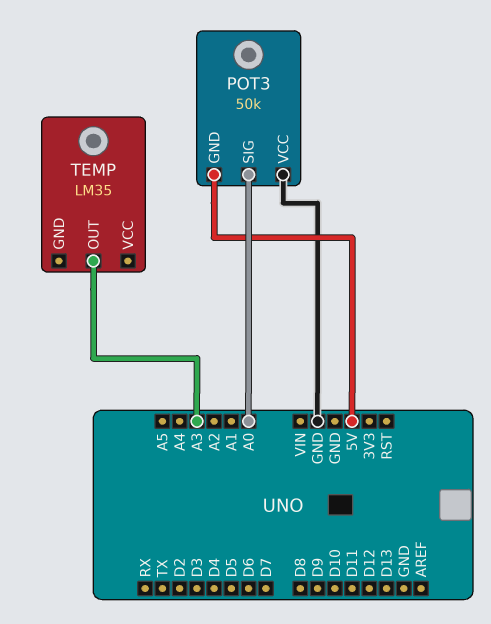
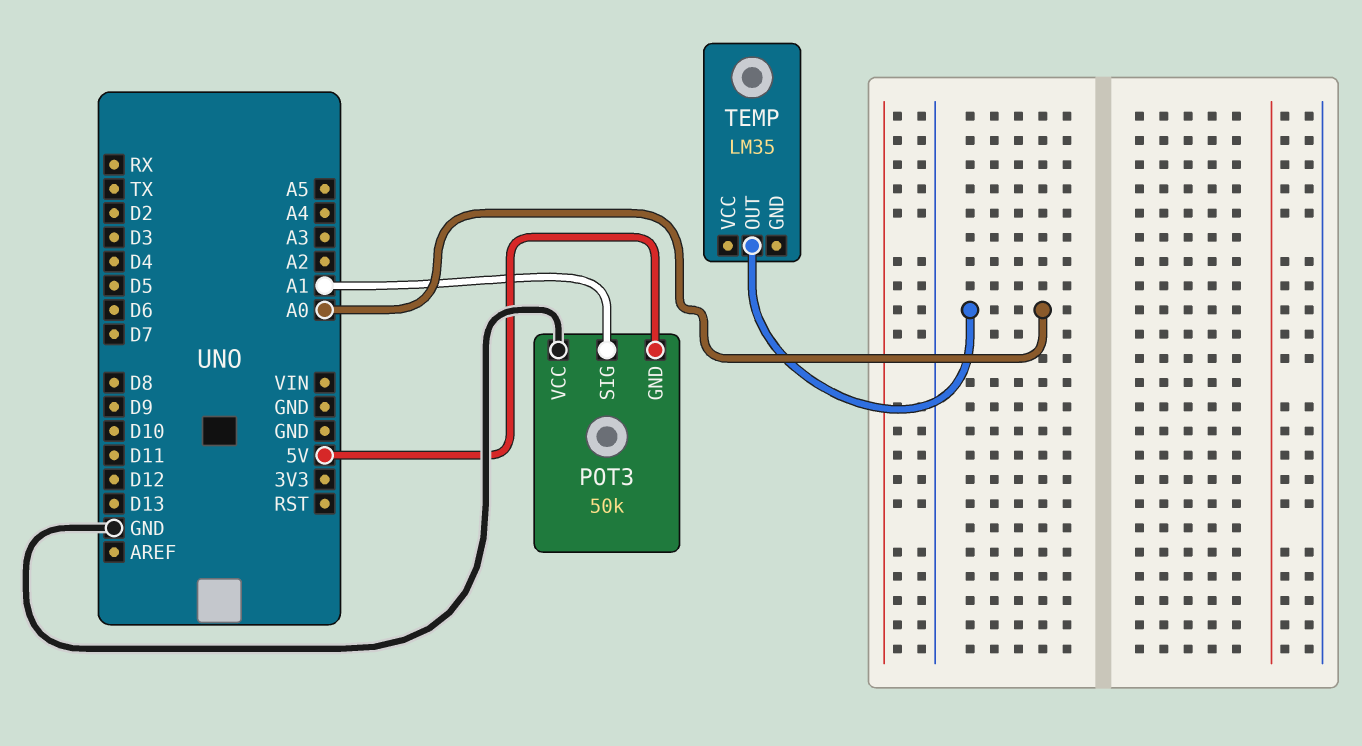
POT3 pin SIG: A0 -> A1
TEMP pin OUT: A3 -> A0

